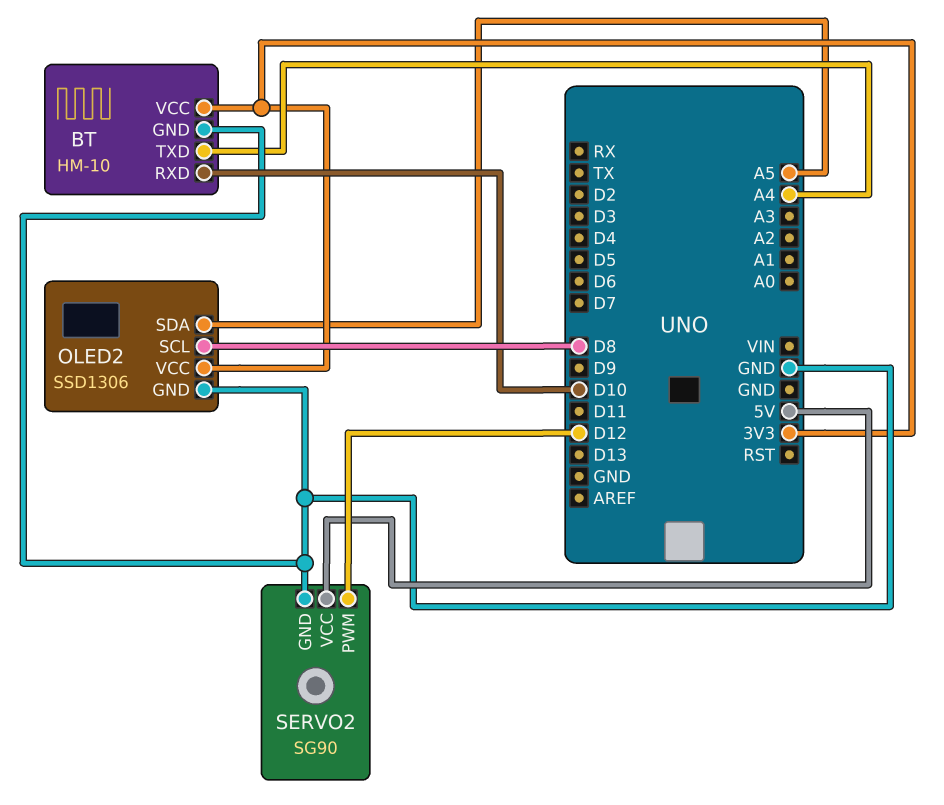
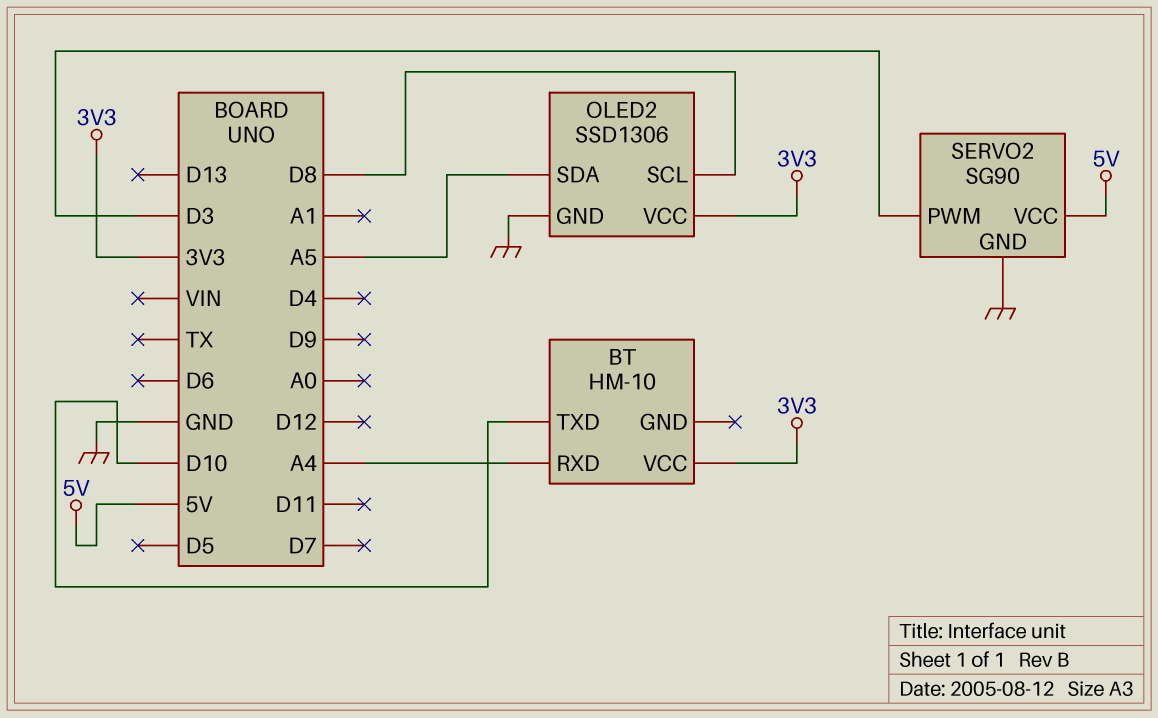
BT pin GND: GND -> none
BT pin RXD: D10 -> A4
BT pin TXD: A4 -> D10
SERVO2 pin PWM: D12 -> D3

